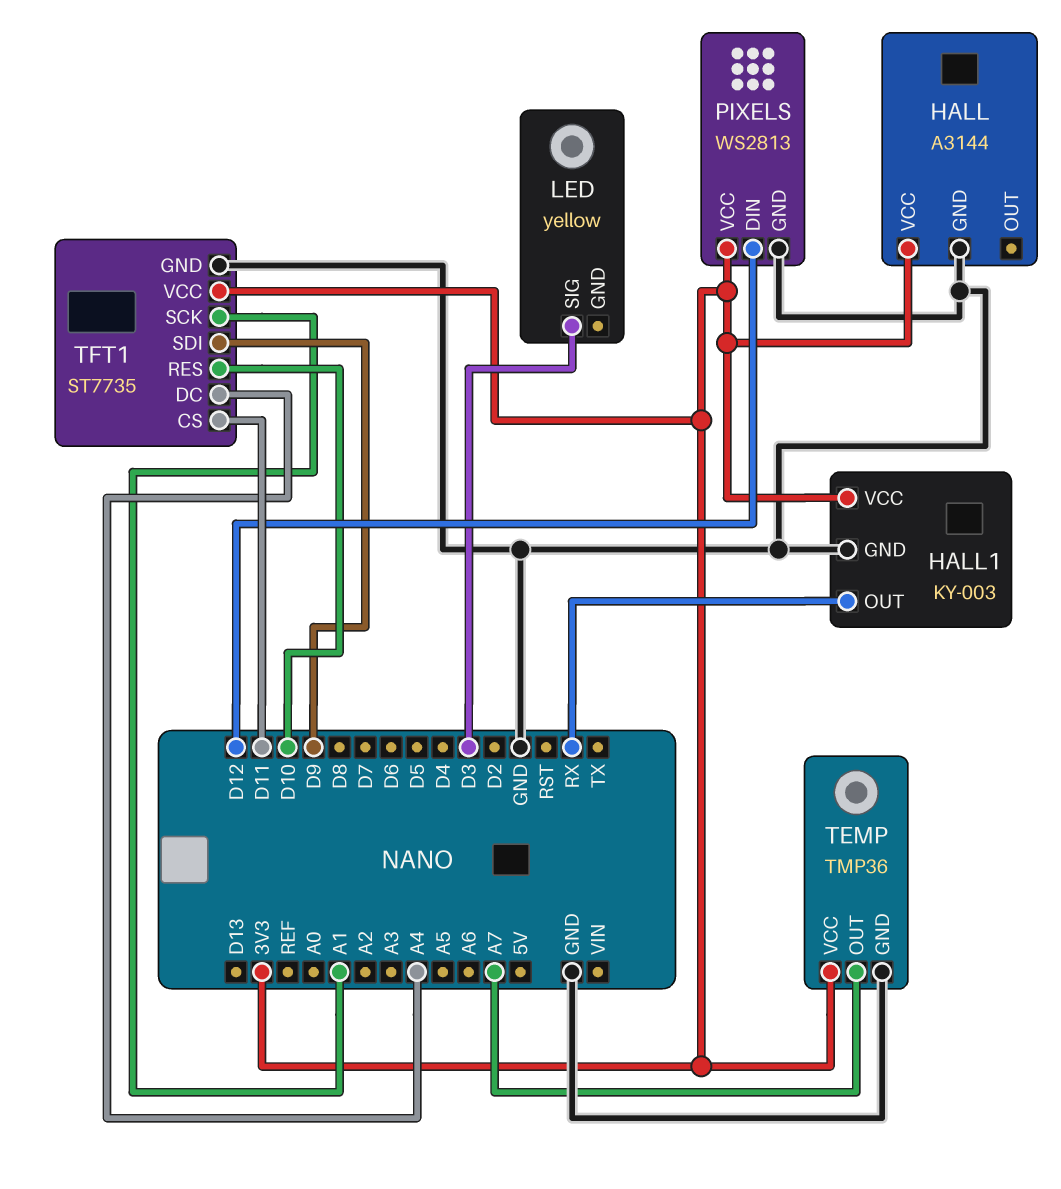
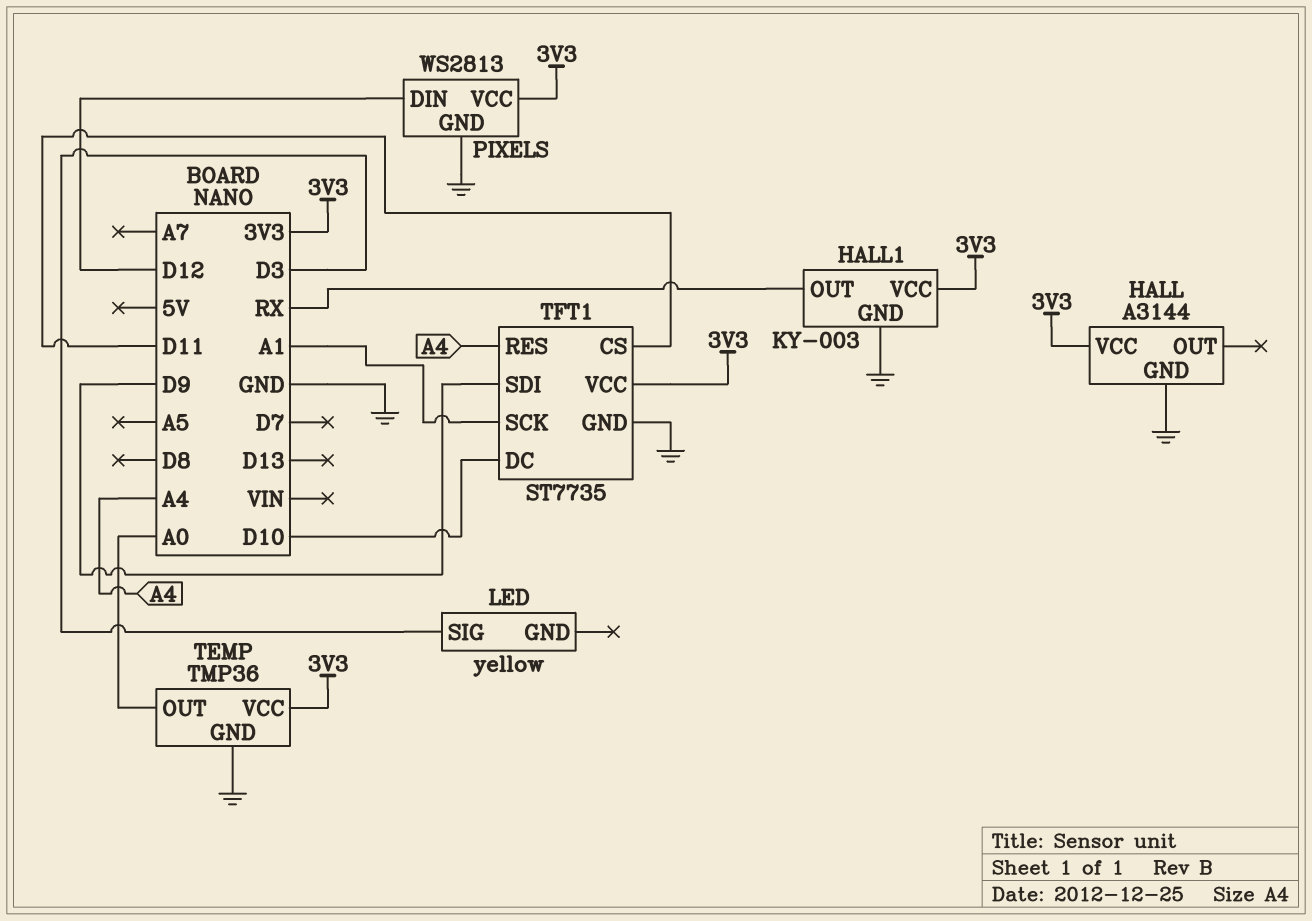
TEMP pin OUT: A7 -> A0
TFT1 pin DC: A4 -> D10
TFT1 pin RES: D10 -> A4

